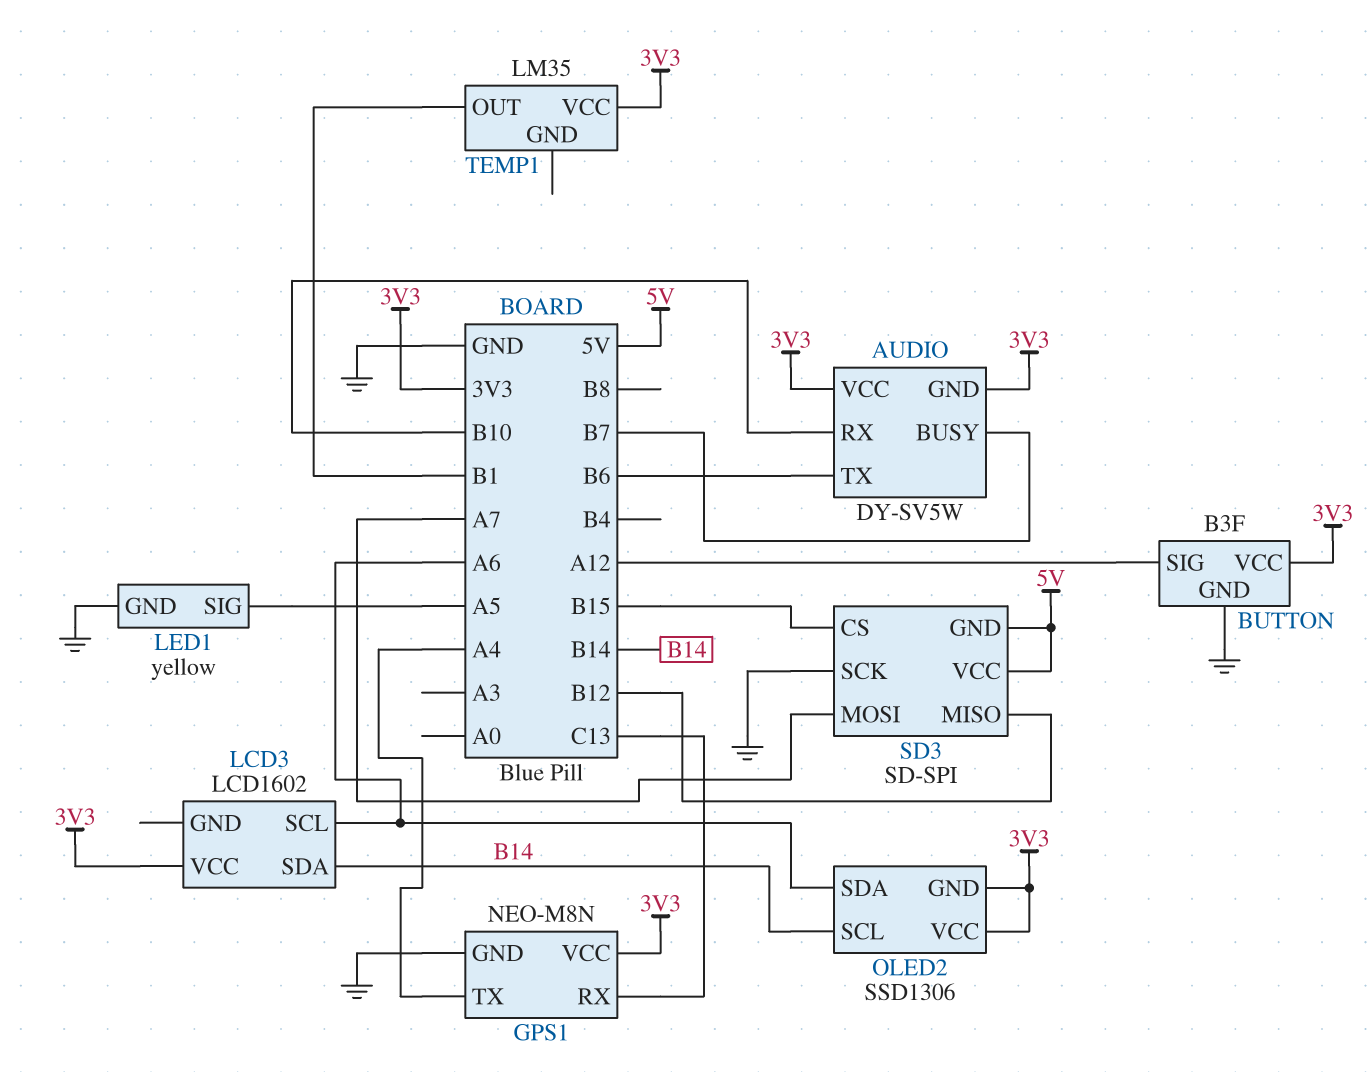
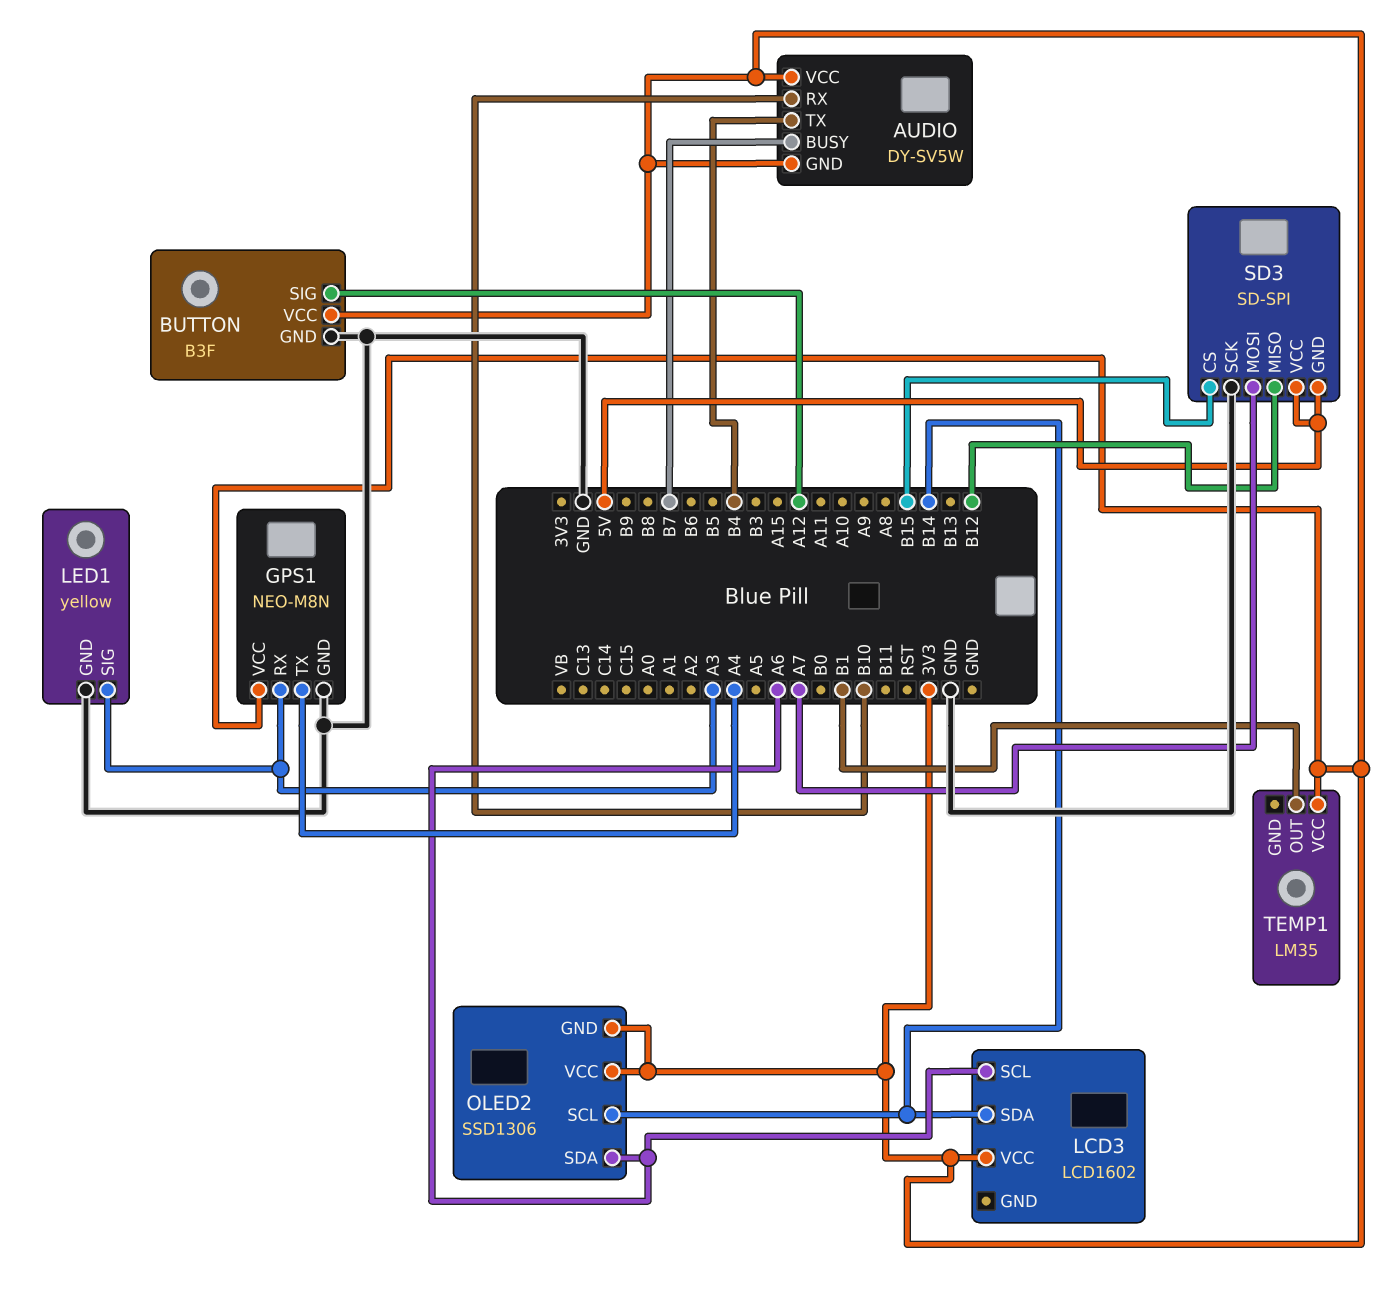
AUDIO pin TX: B6 -> B4
GPS1 pin RX: C13 -> A3
LED1 pin SIG: A5 -> A3

